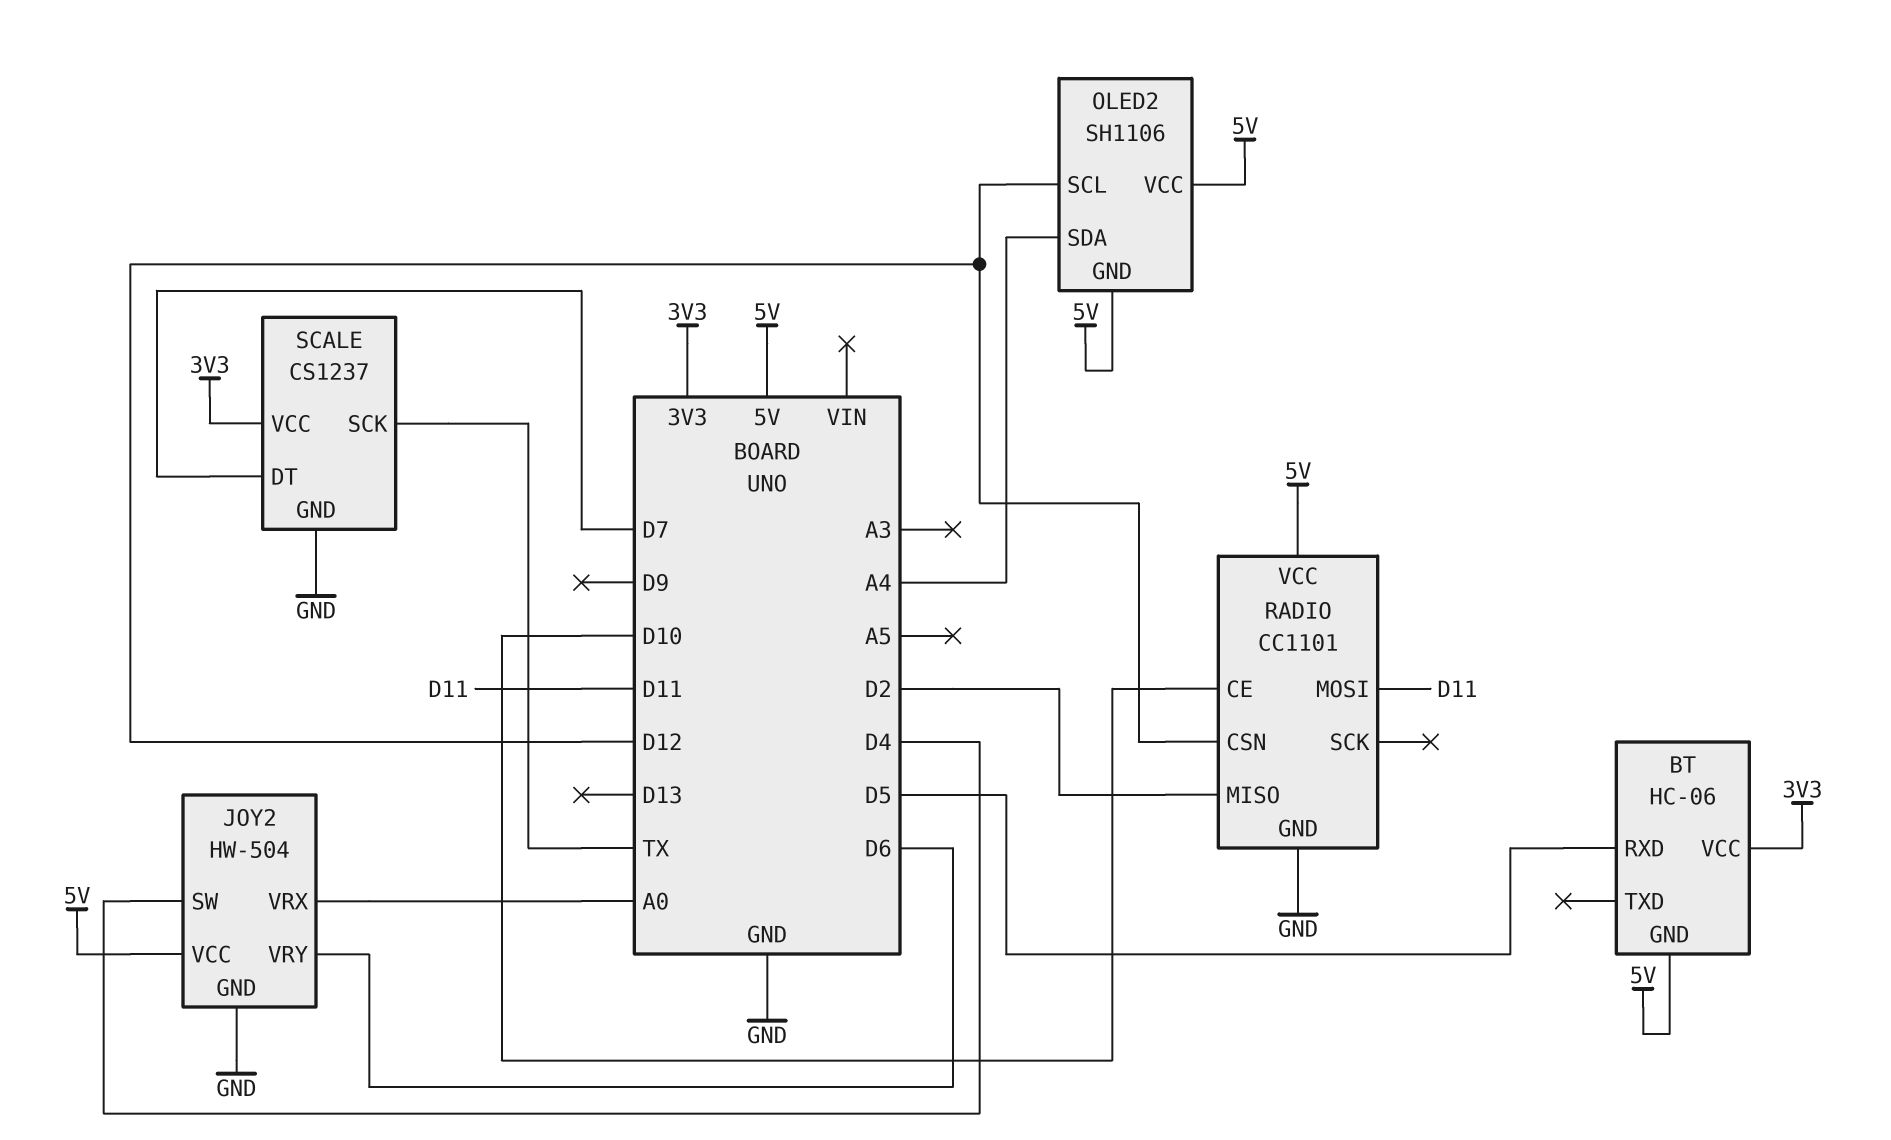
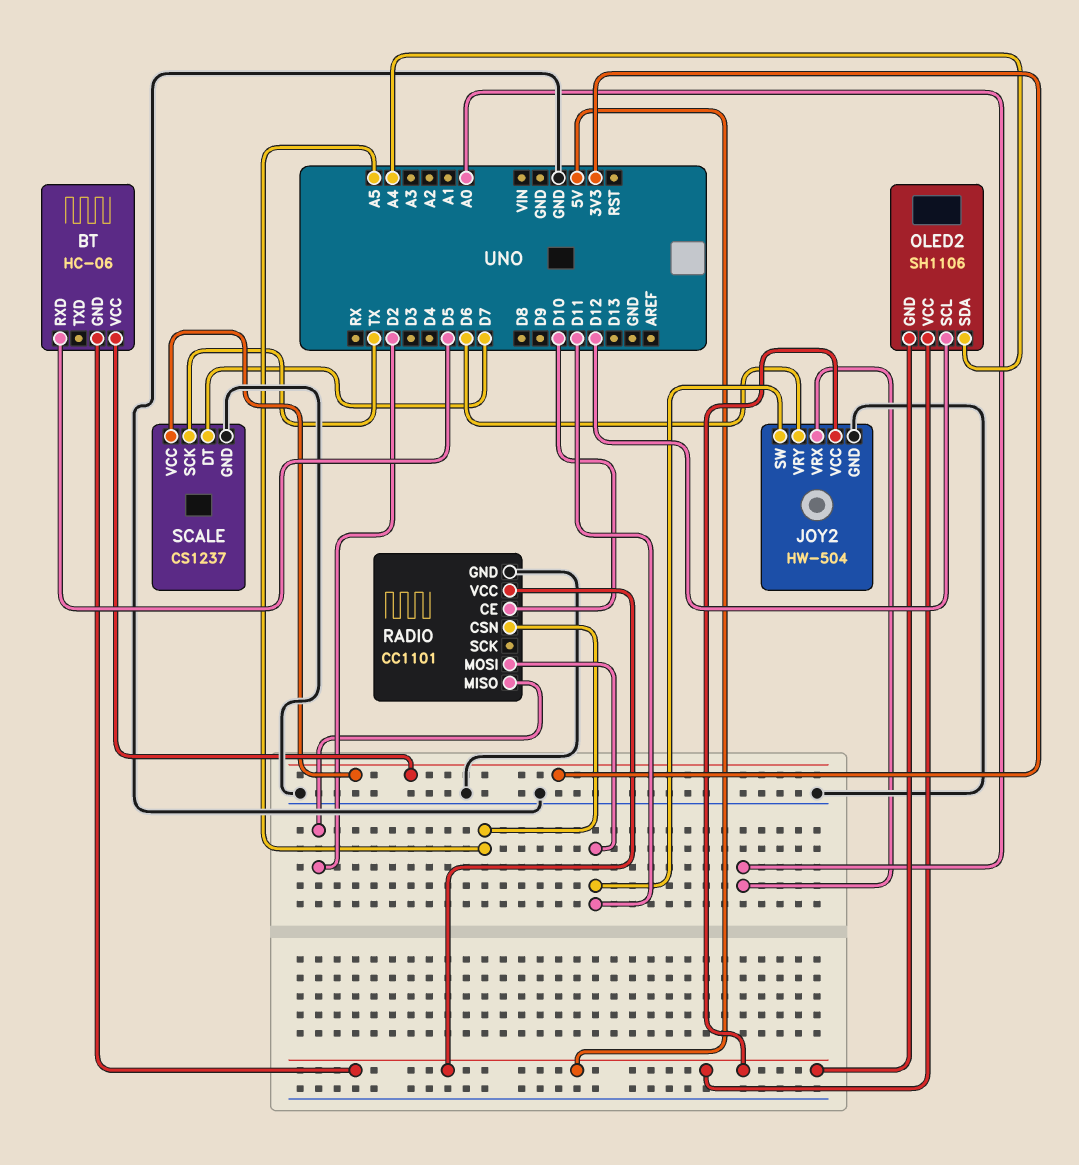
JOY2 pin SW: D4 -> D11
RADIO pin CSN: D12 -> A5

